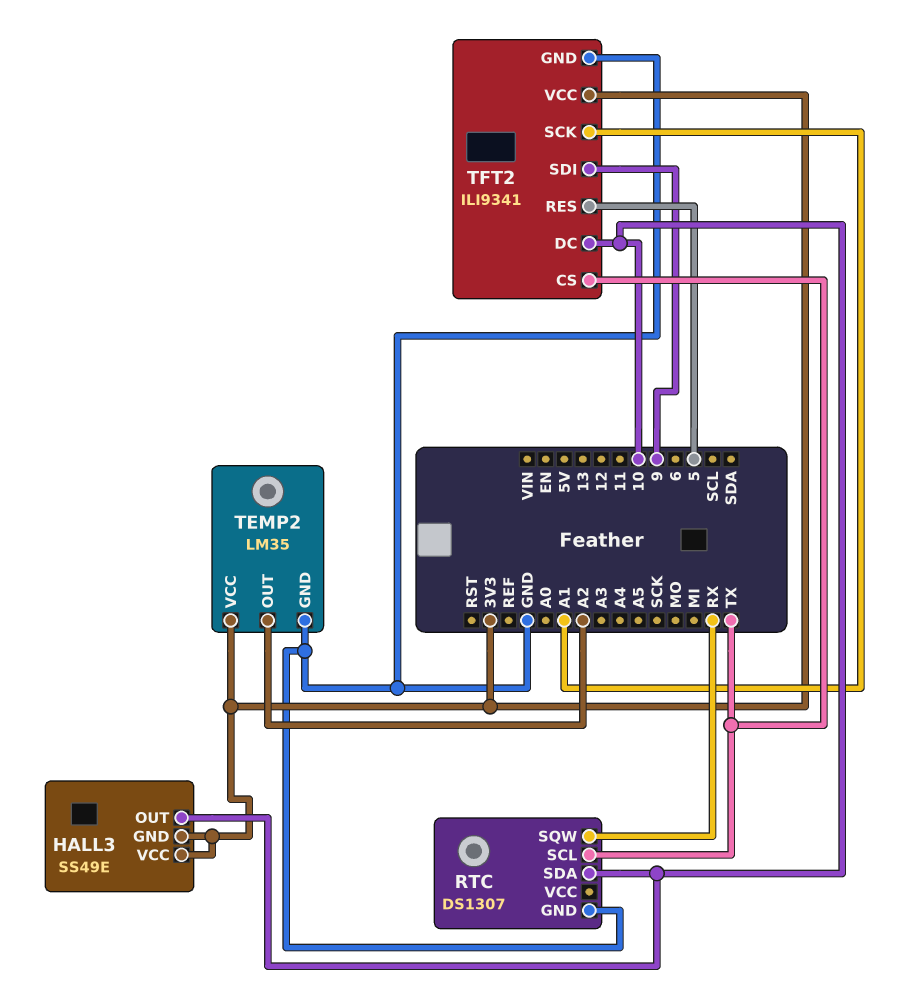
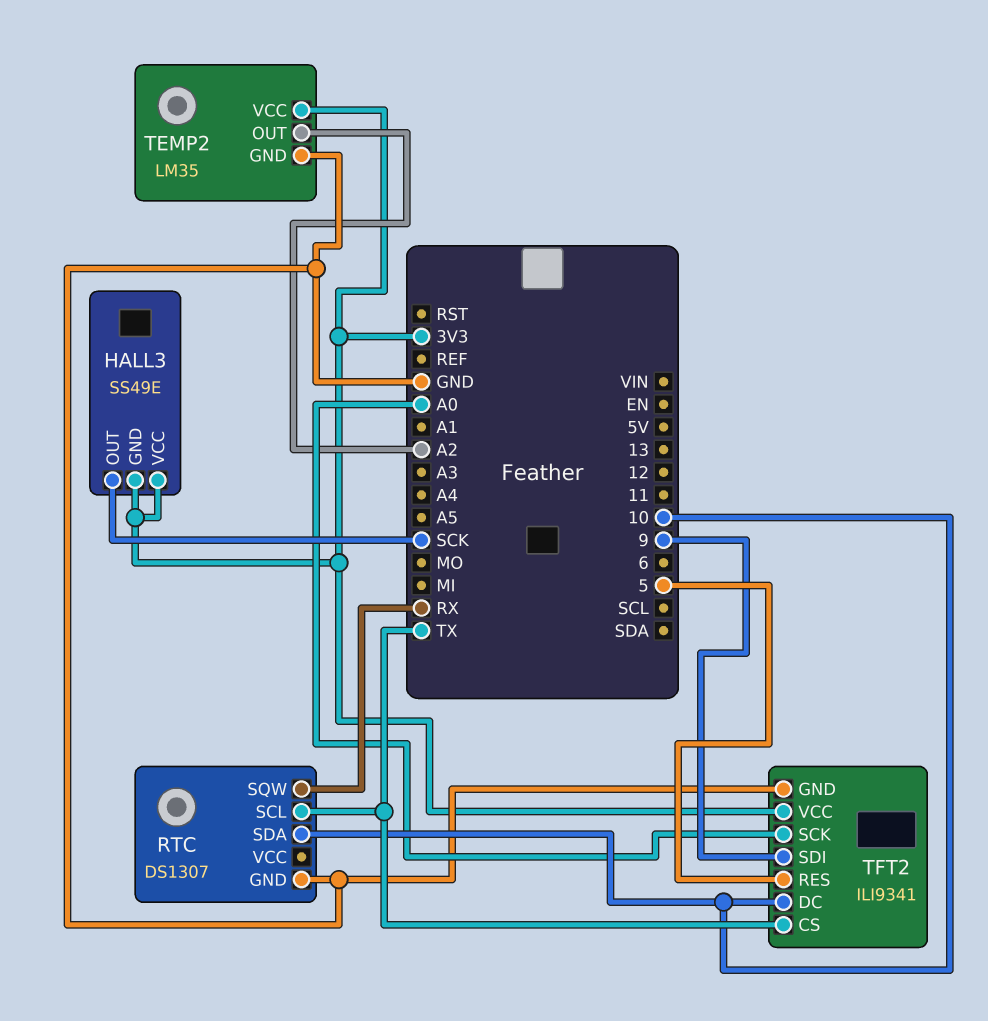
HALL3 pin OUT: 10 -> SCK
TFT2 pin SCK: A1 -> A0

